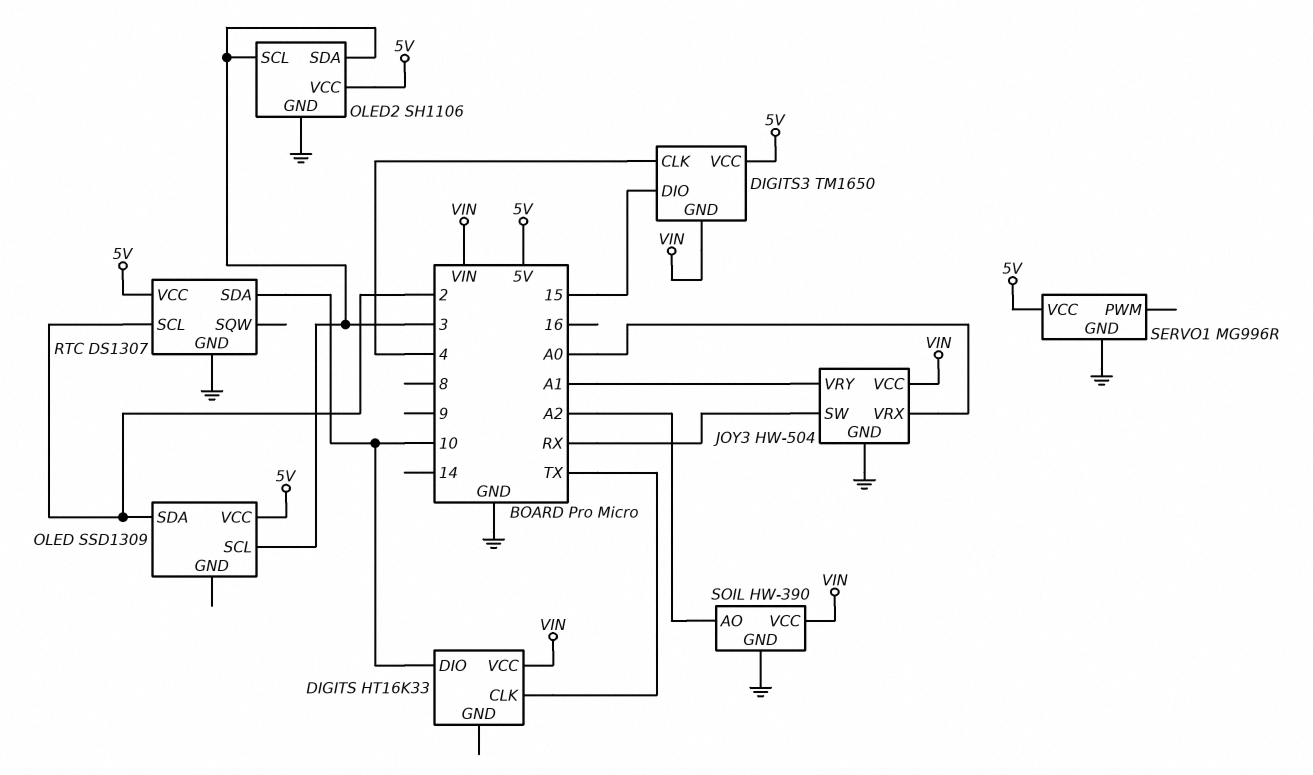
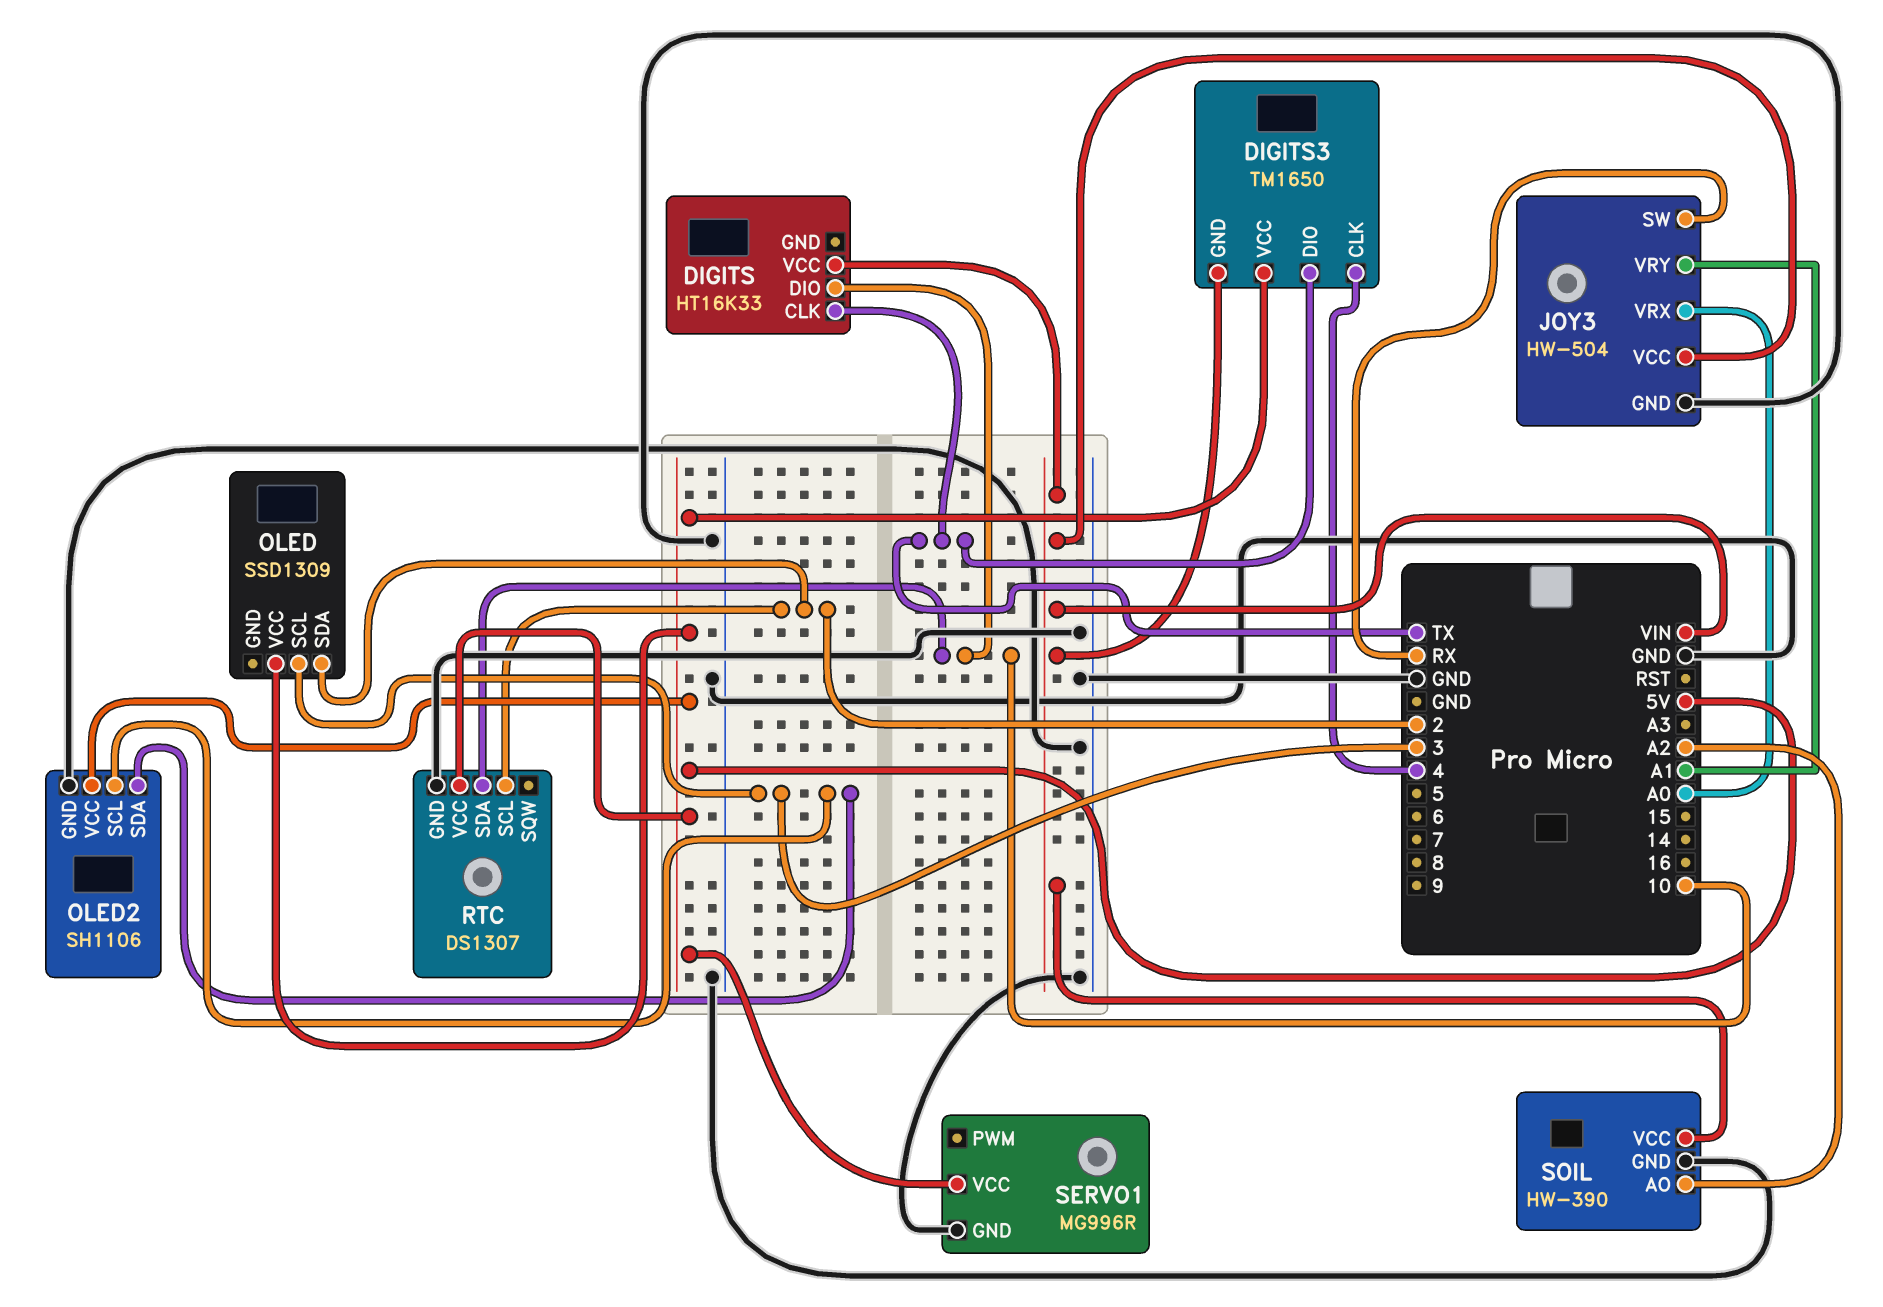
DIGITS3 pin DIO: 15 -> TX

